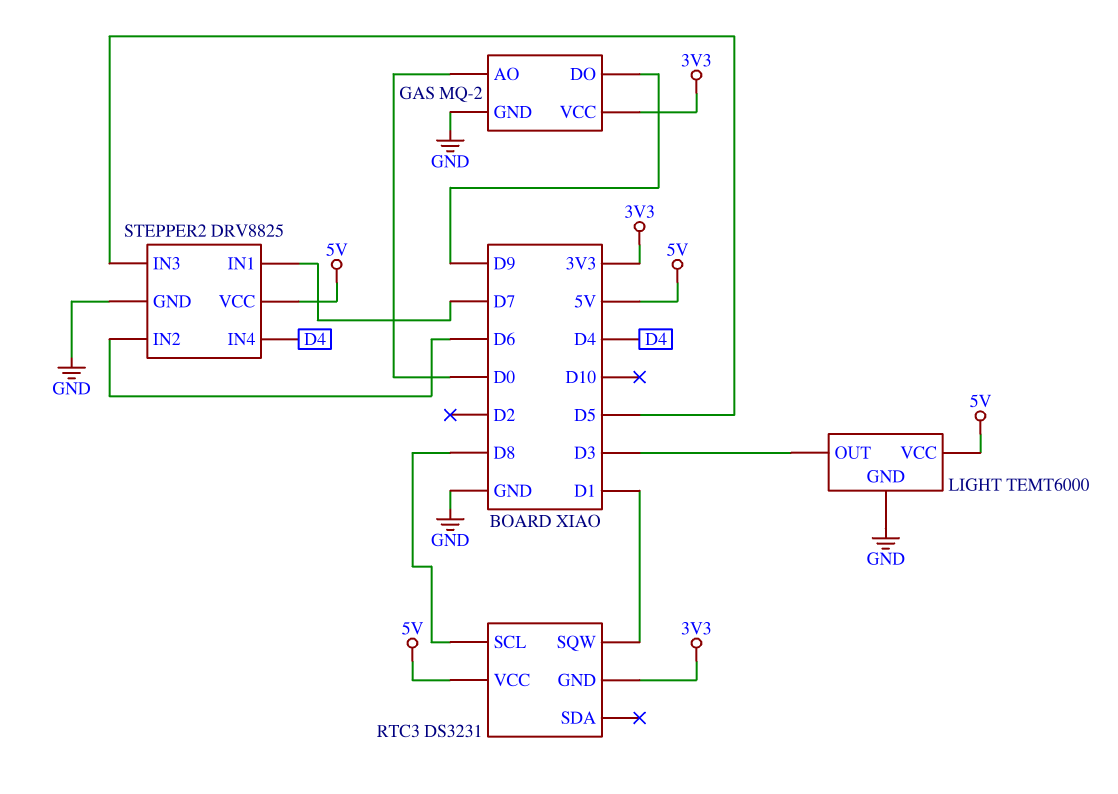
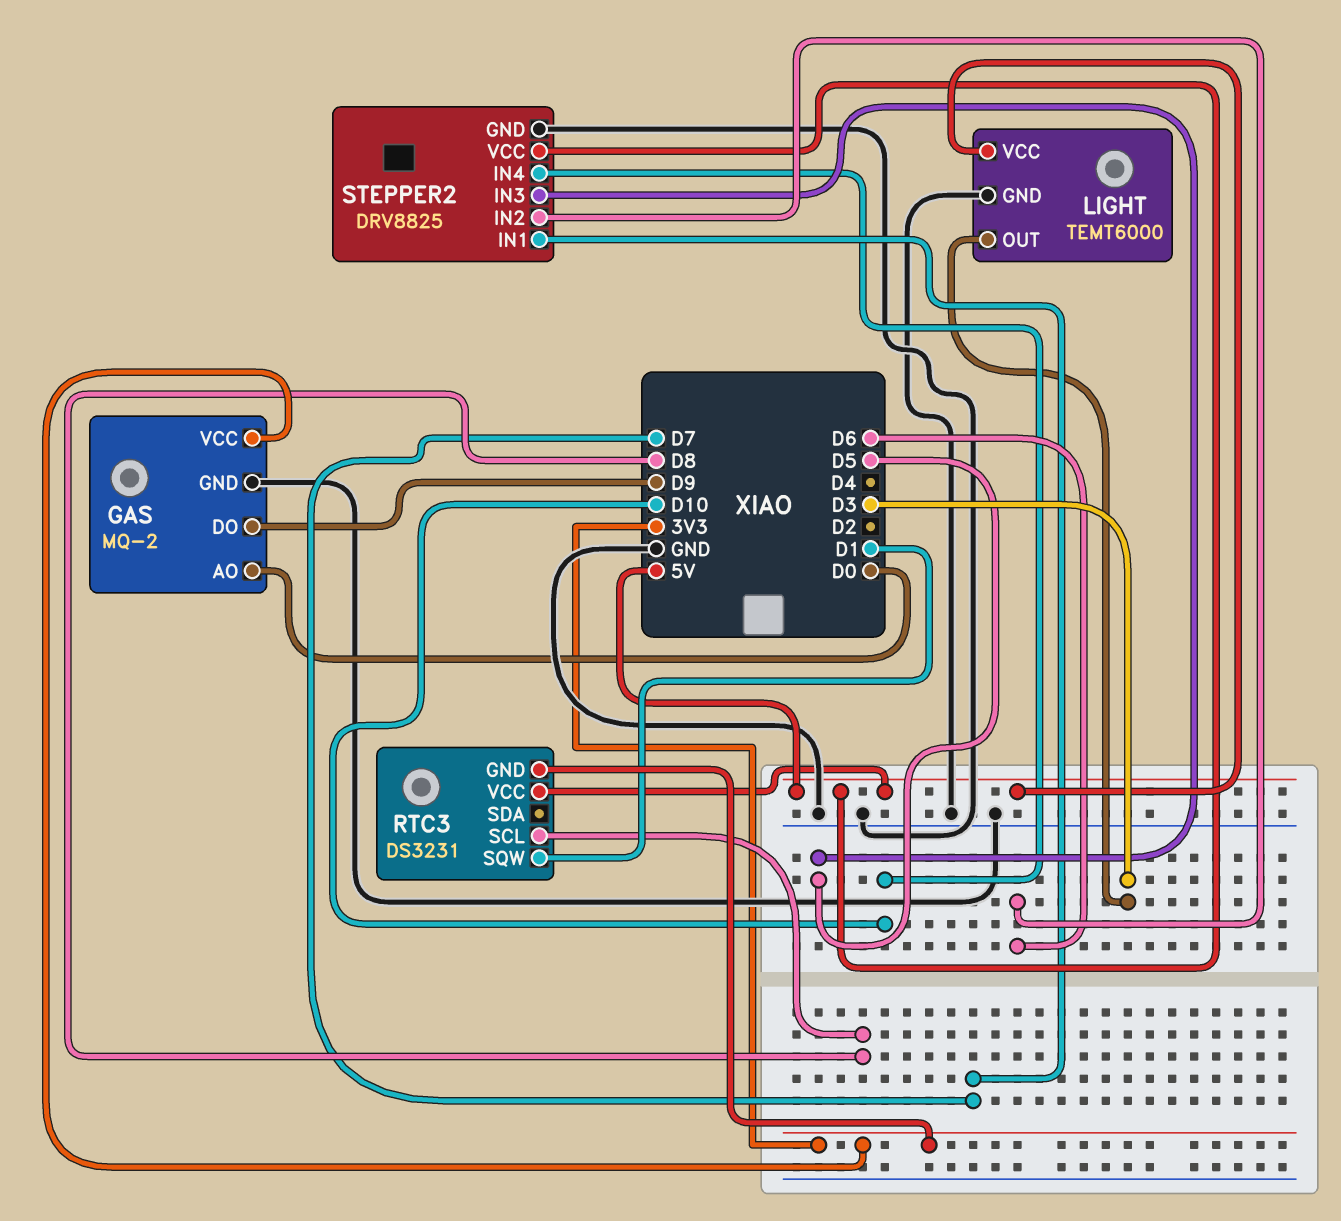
STEPPER2 pin IN4: D4 -> D10

